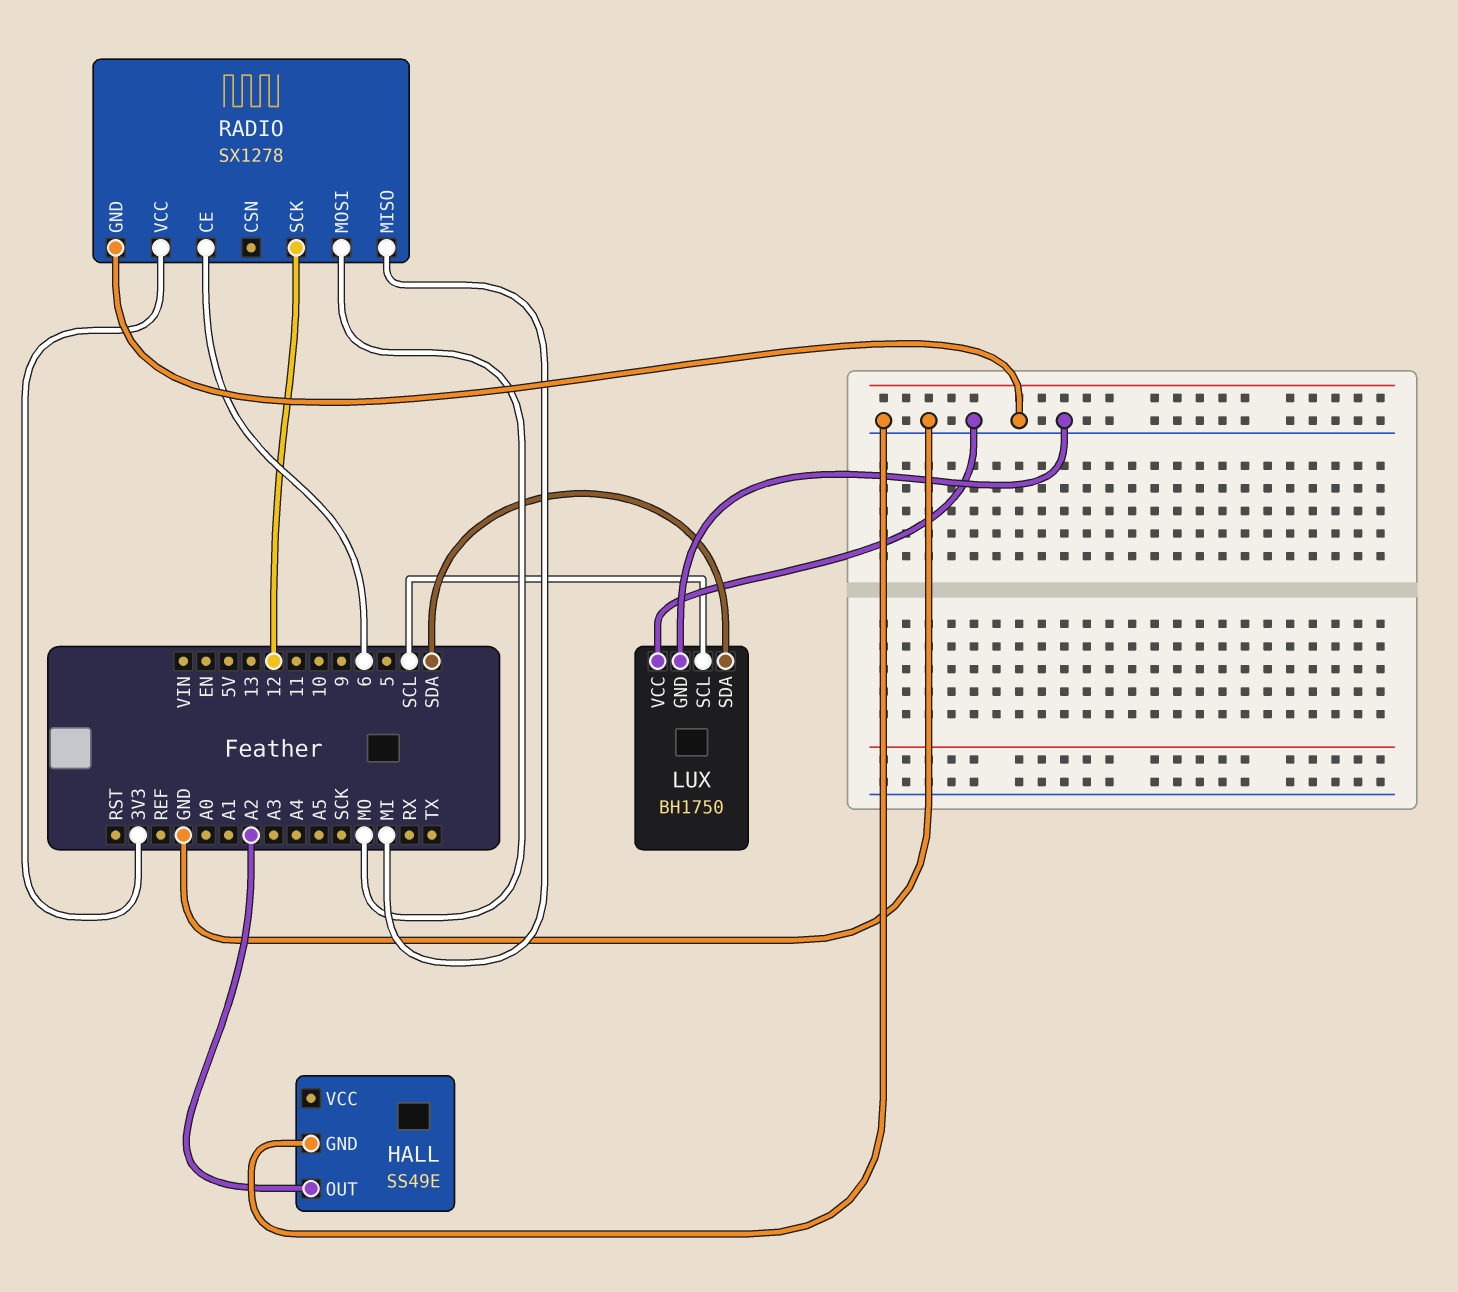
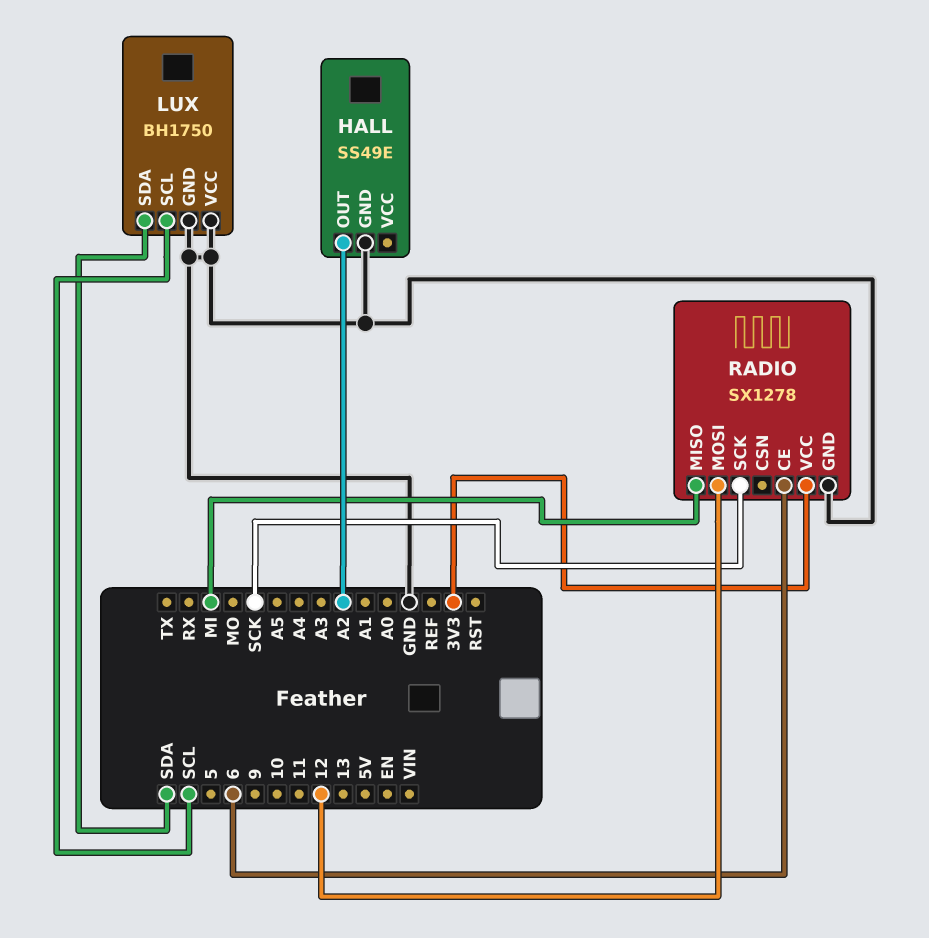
RADIO pin MOSI: MO -> 12
RADIO pin SCK: 12 -> SCK

